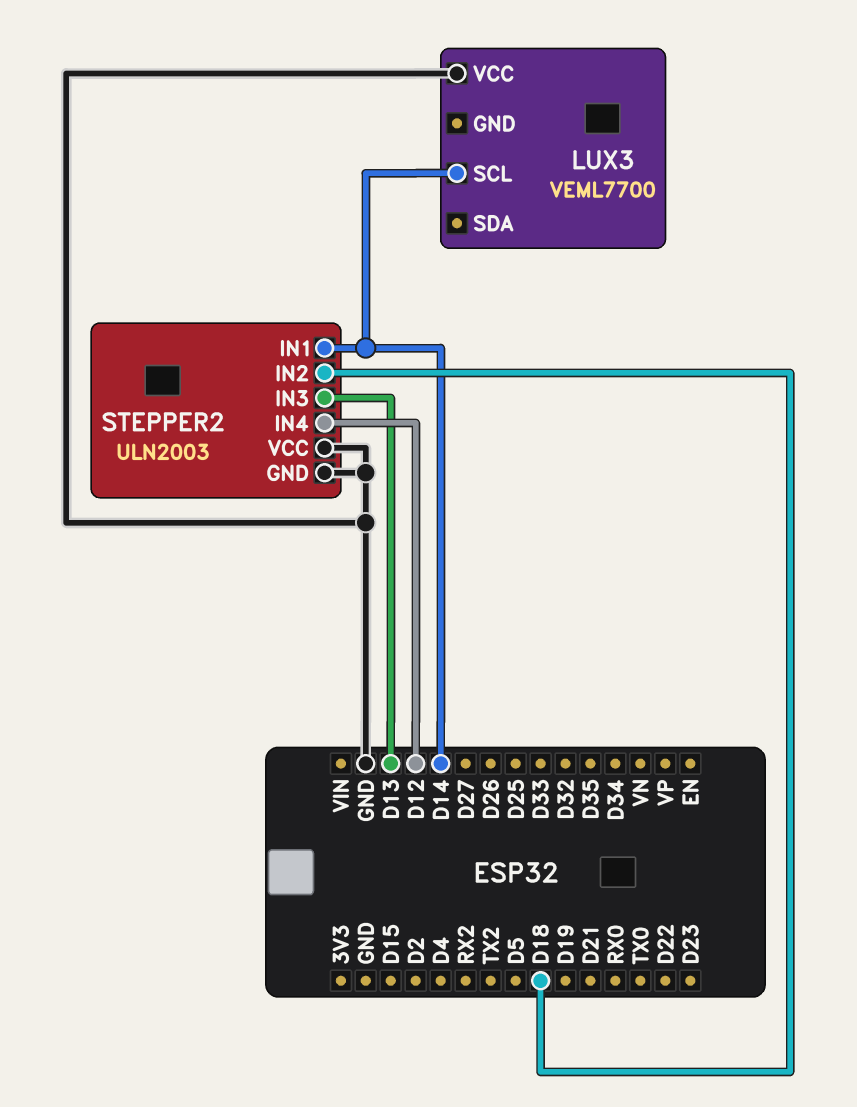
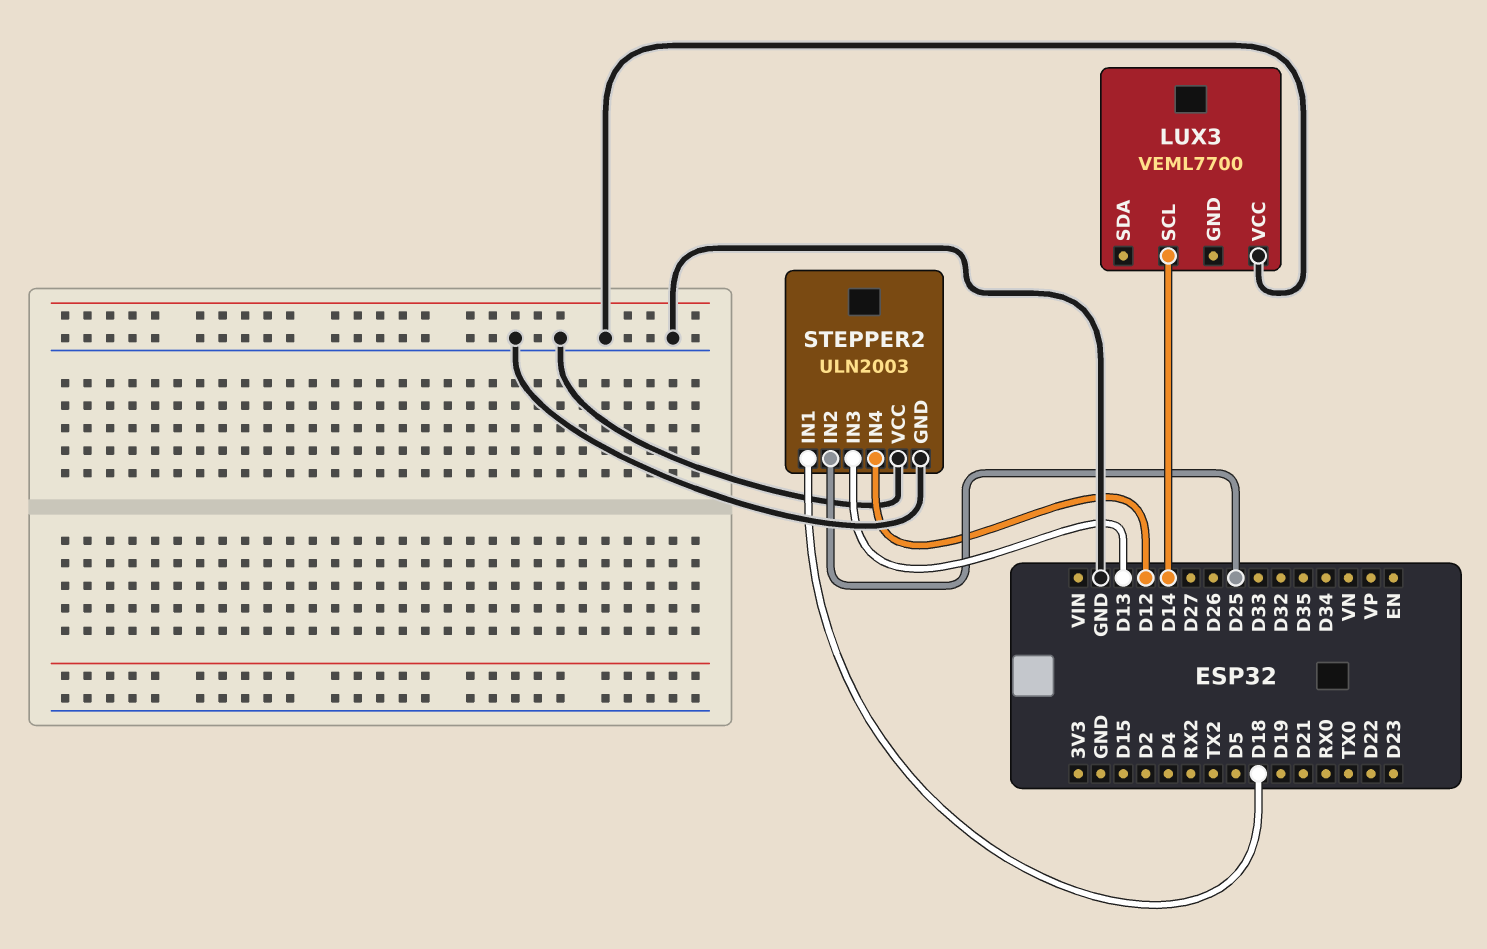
STEPPER2 pin IN1: D14 -> D18
STEPPER2 pin IN2: D18 -> D25

